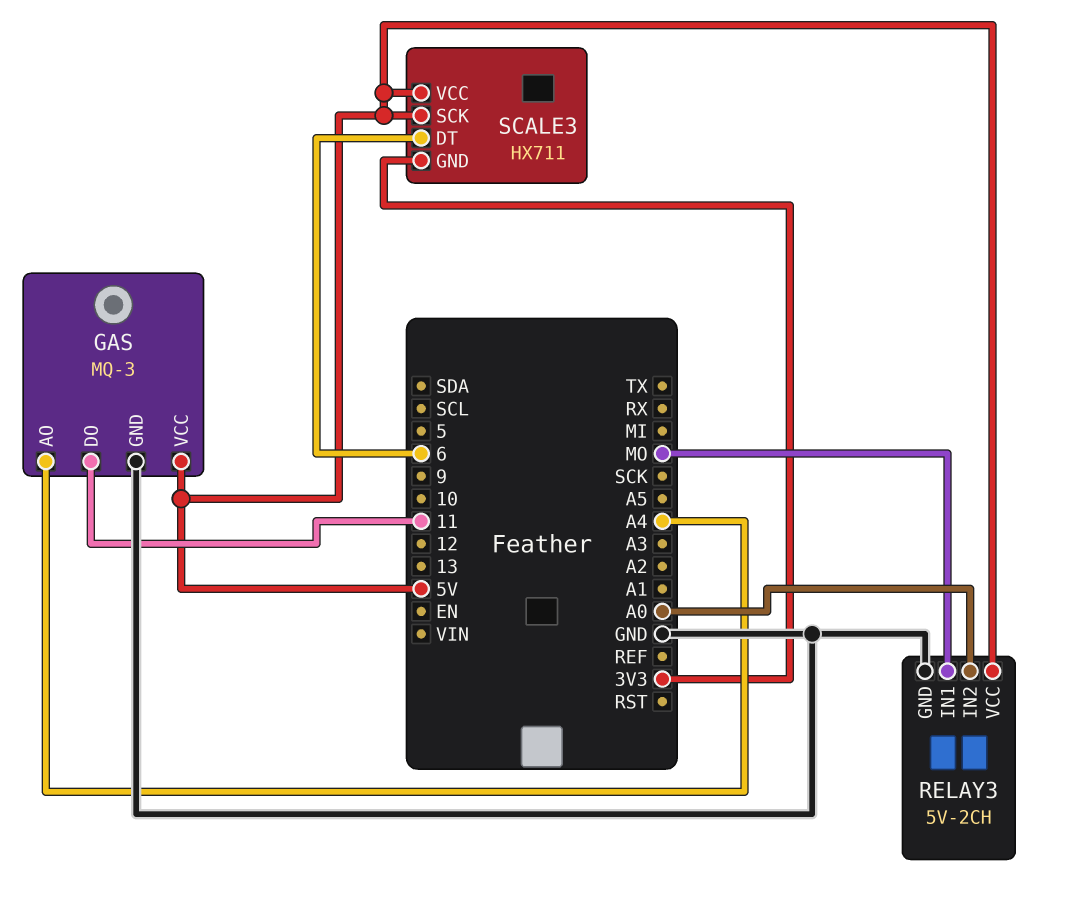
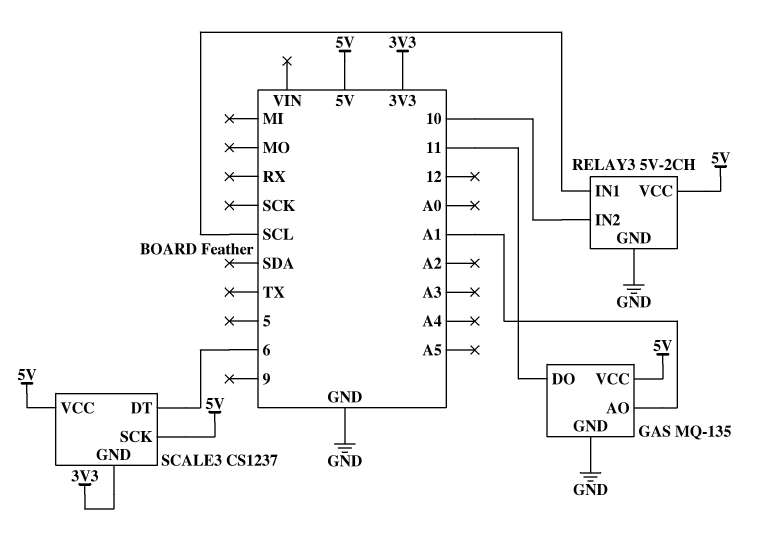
GAS: MQ-3 -> MQ-135
GAS pin AO: A4 -> A1
RELAY3 pin IN1: MO -> SCL
RELAY3 pin IN2: A0 -> 10
SCALE3: HX711 -> CS1237

